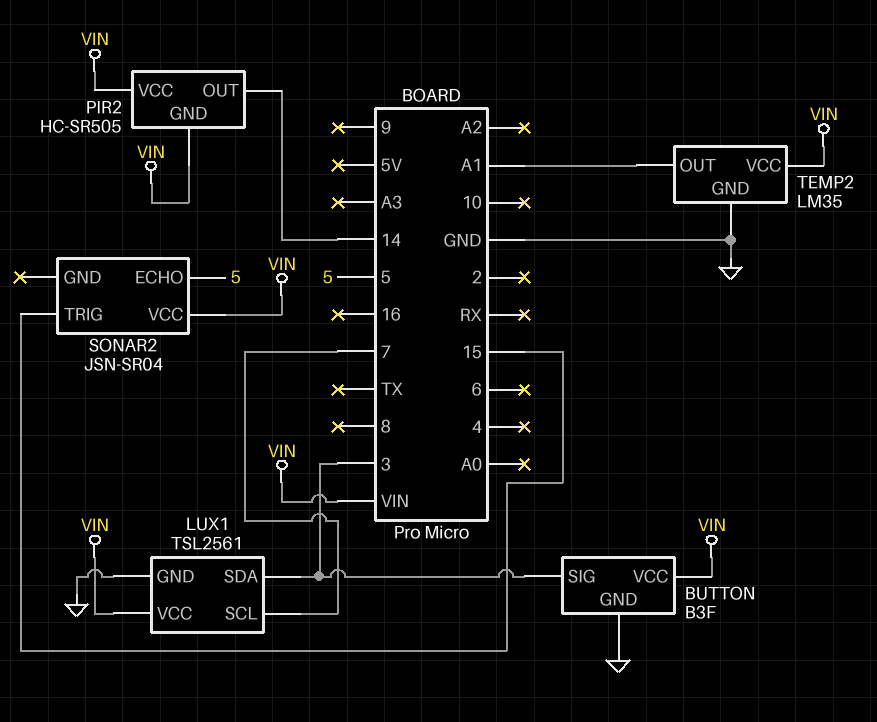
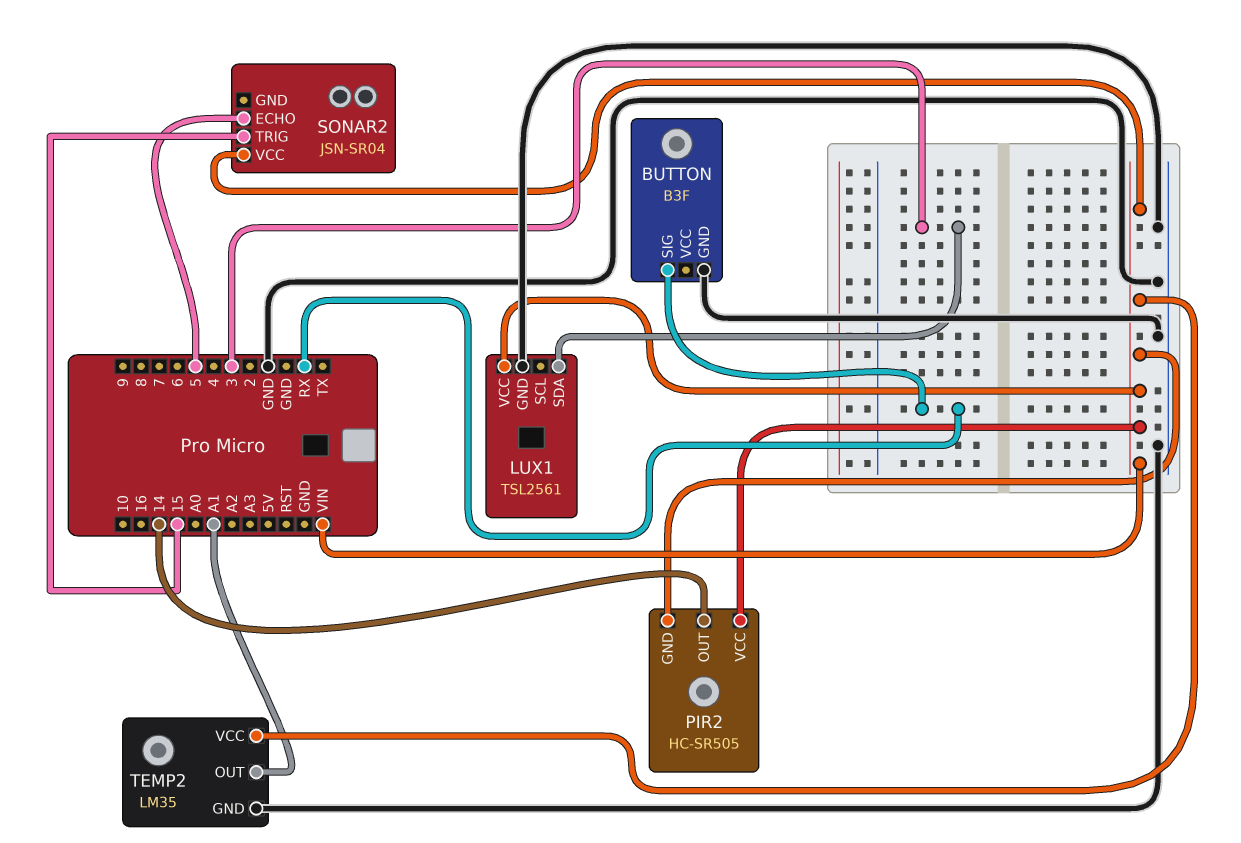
BUTTON pin SIG: 3 -> RX
BUTTON pin VCC: VIN -> none
LUX1 pin SCL: 7 -> none

